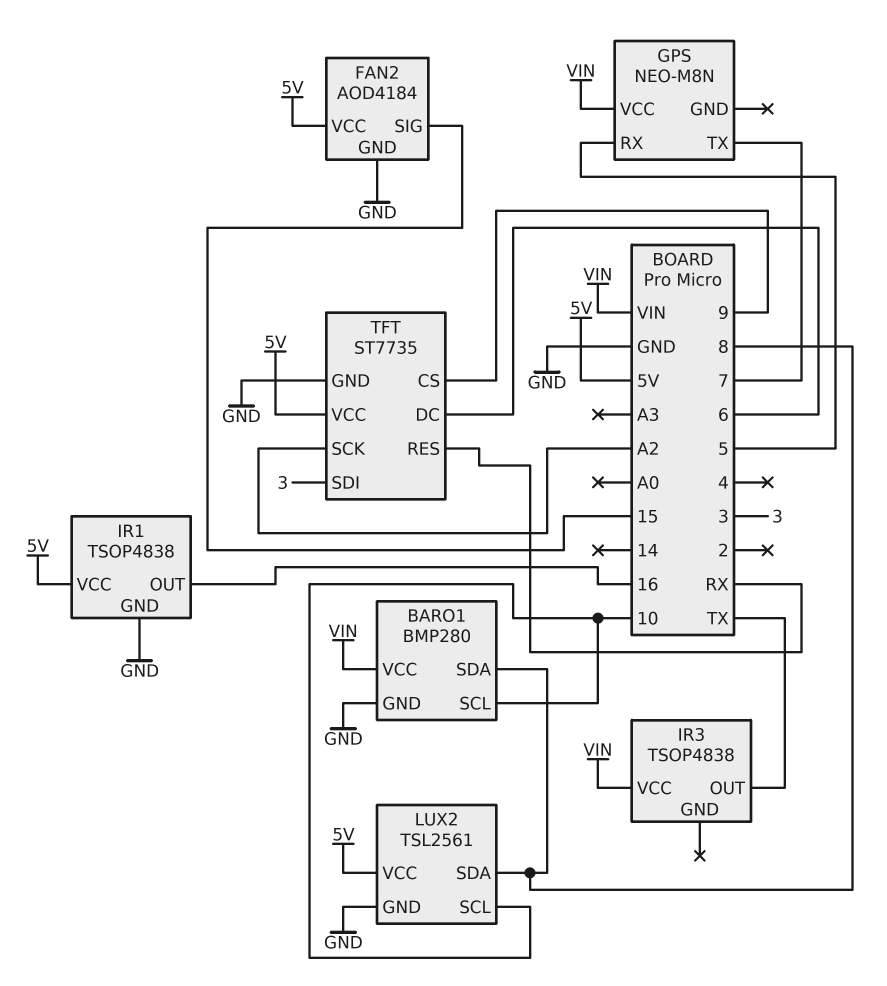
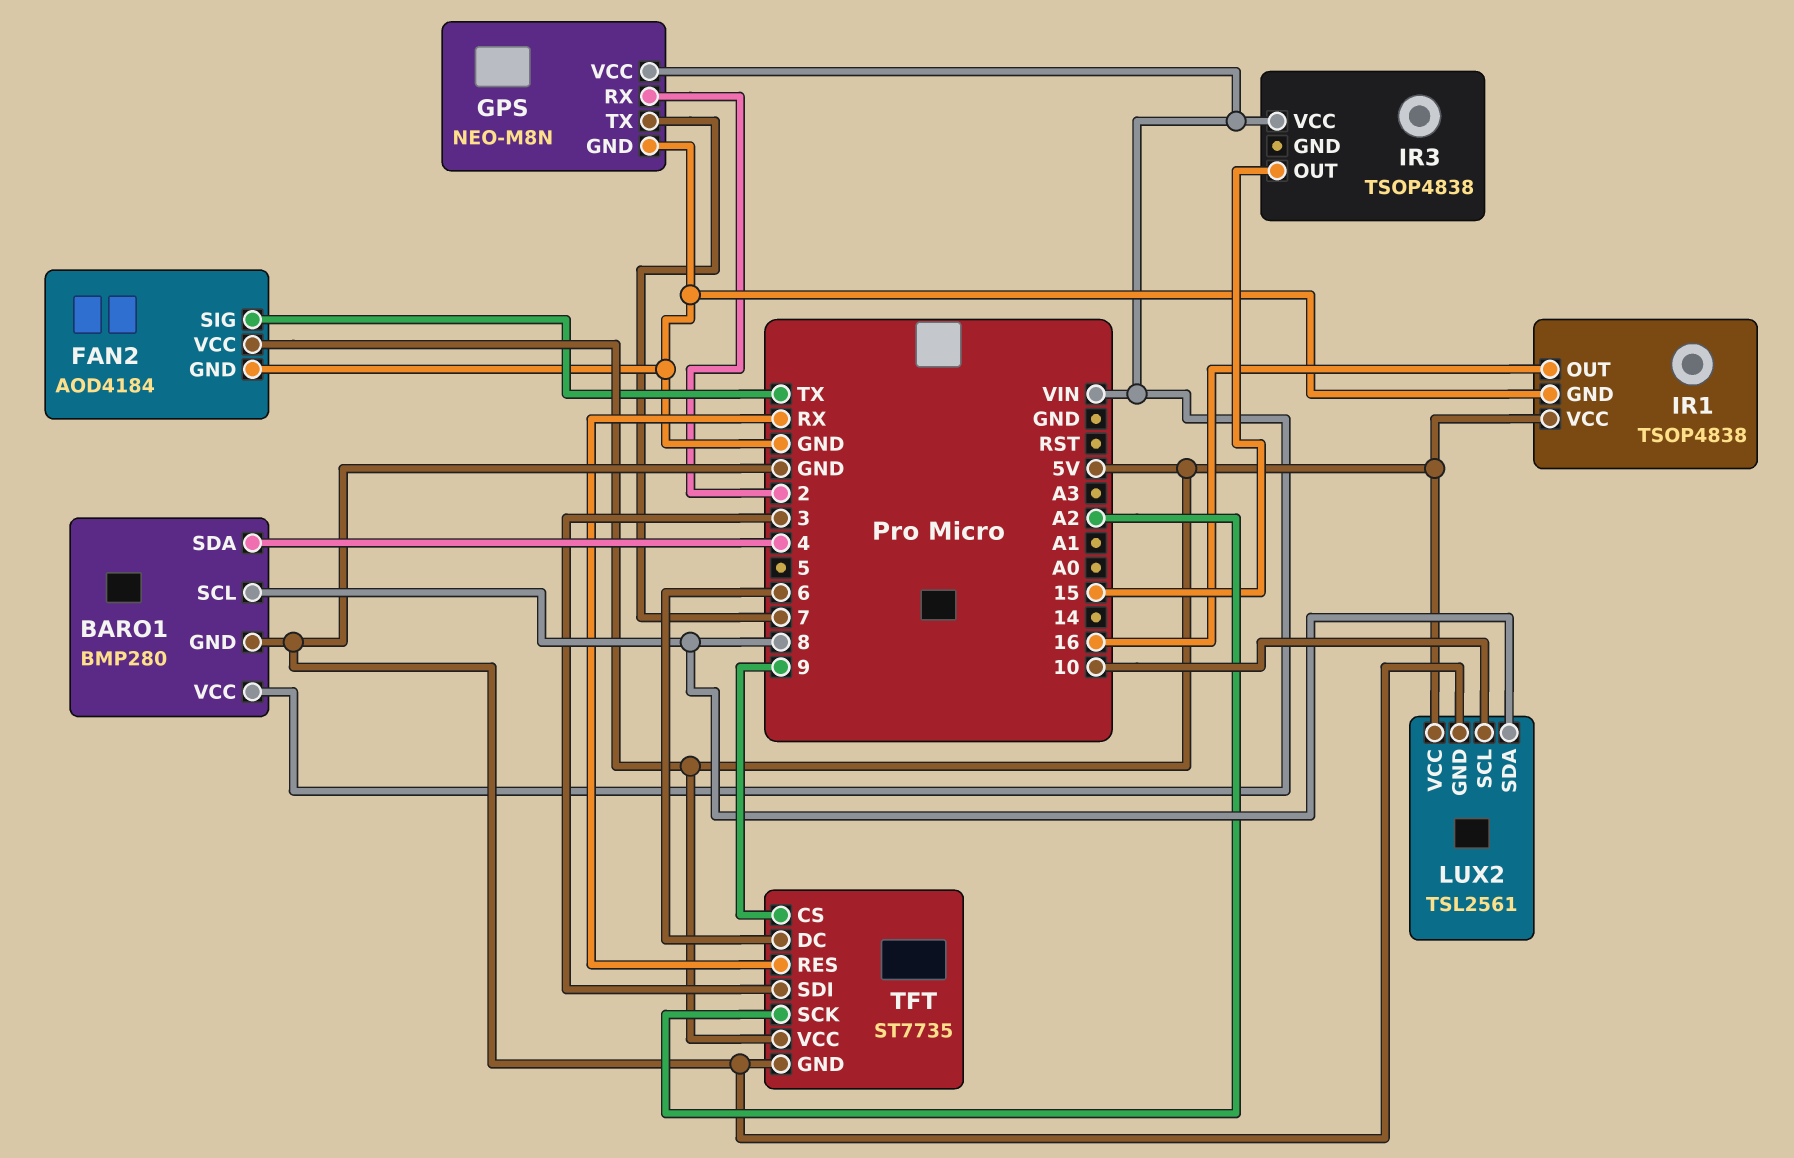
BARO1 pin SCL: 10 -> 8
BARO1 pin SDA: 8 -> 4
FAN2 pin SIG: 15 -> TX
GPS pin GND: none -> GND
GPS pin RX: 5 -> 2
IR3 pin OUT: TX -> 15

